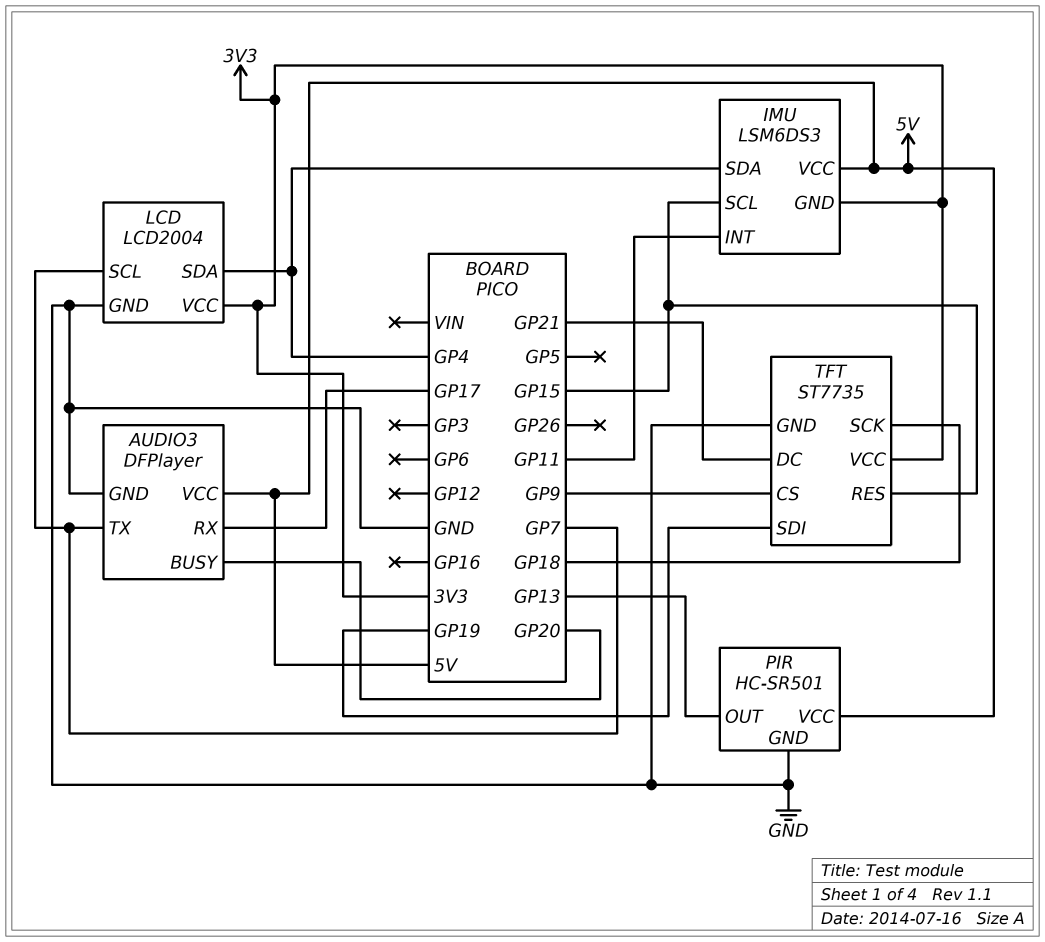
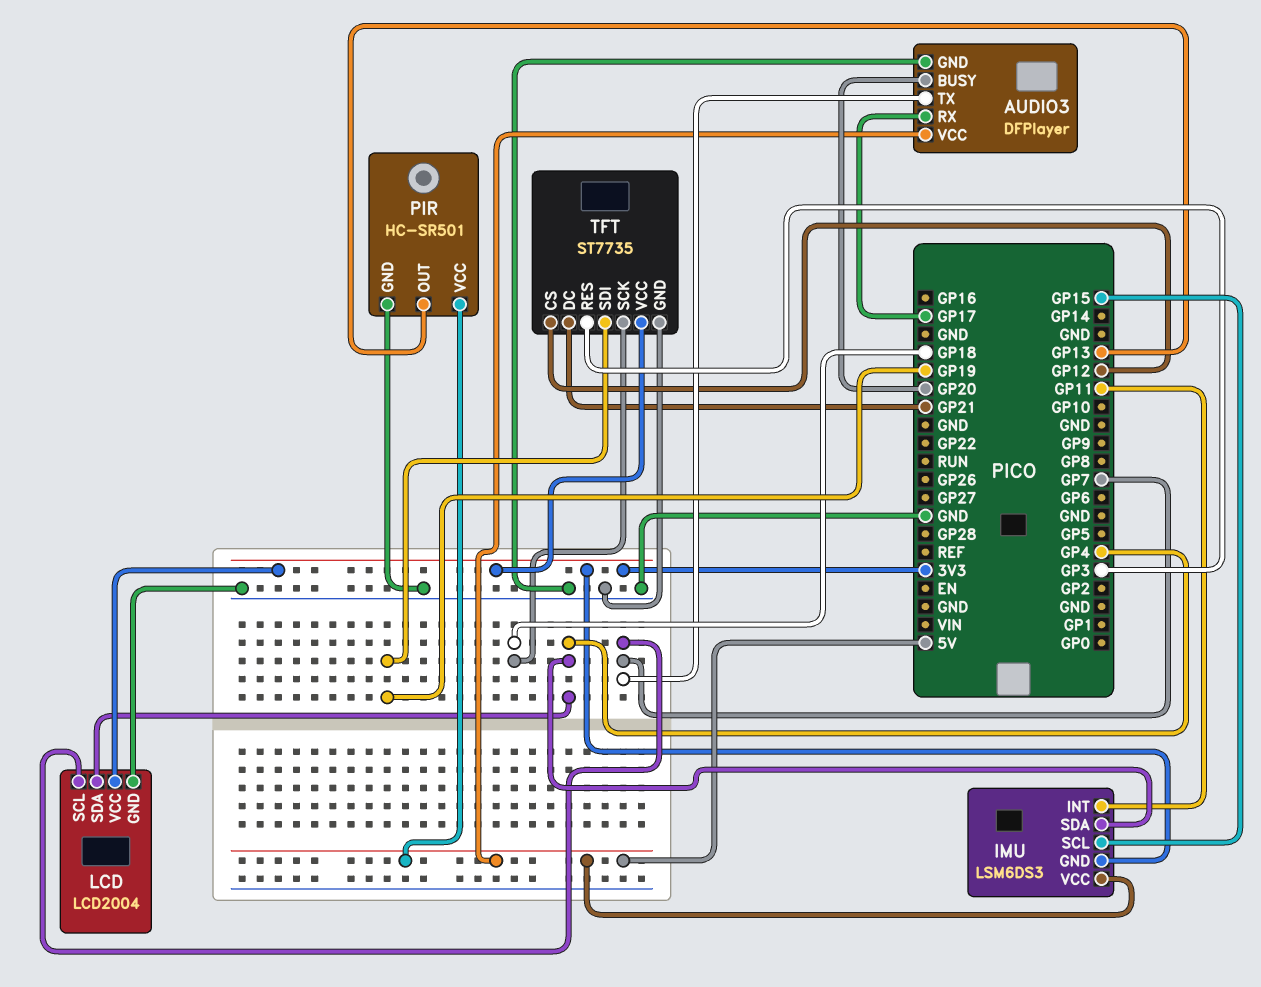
TFT pin CS: GP9 -> GP12
TFT pin RES: GP15 -> GP3

